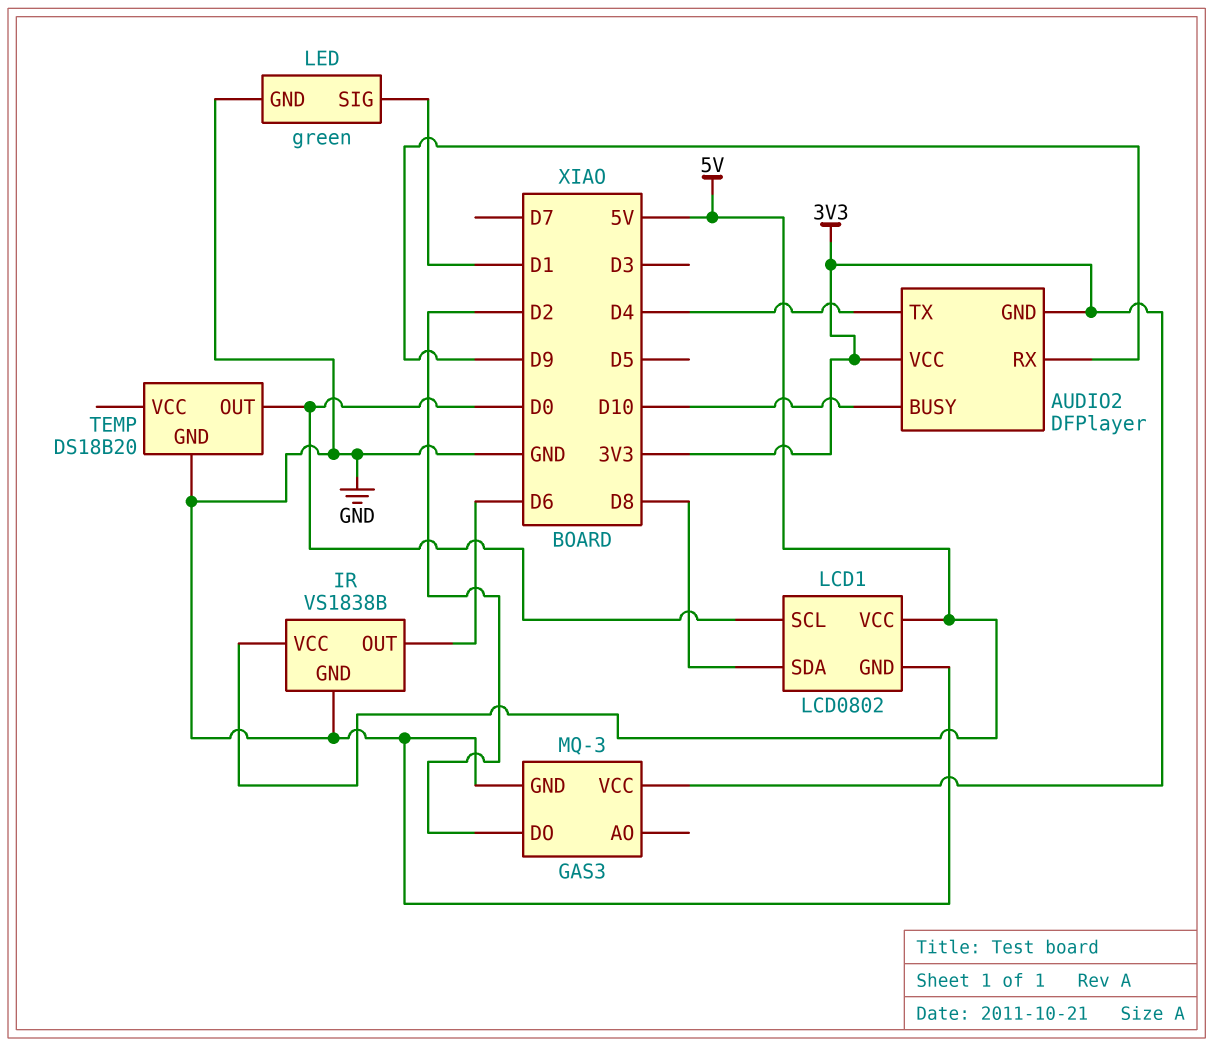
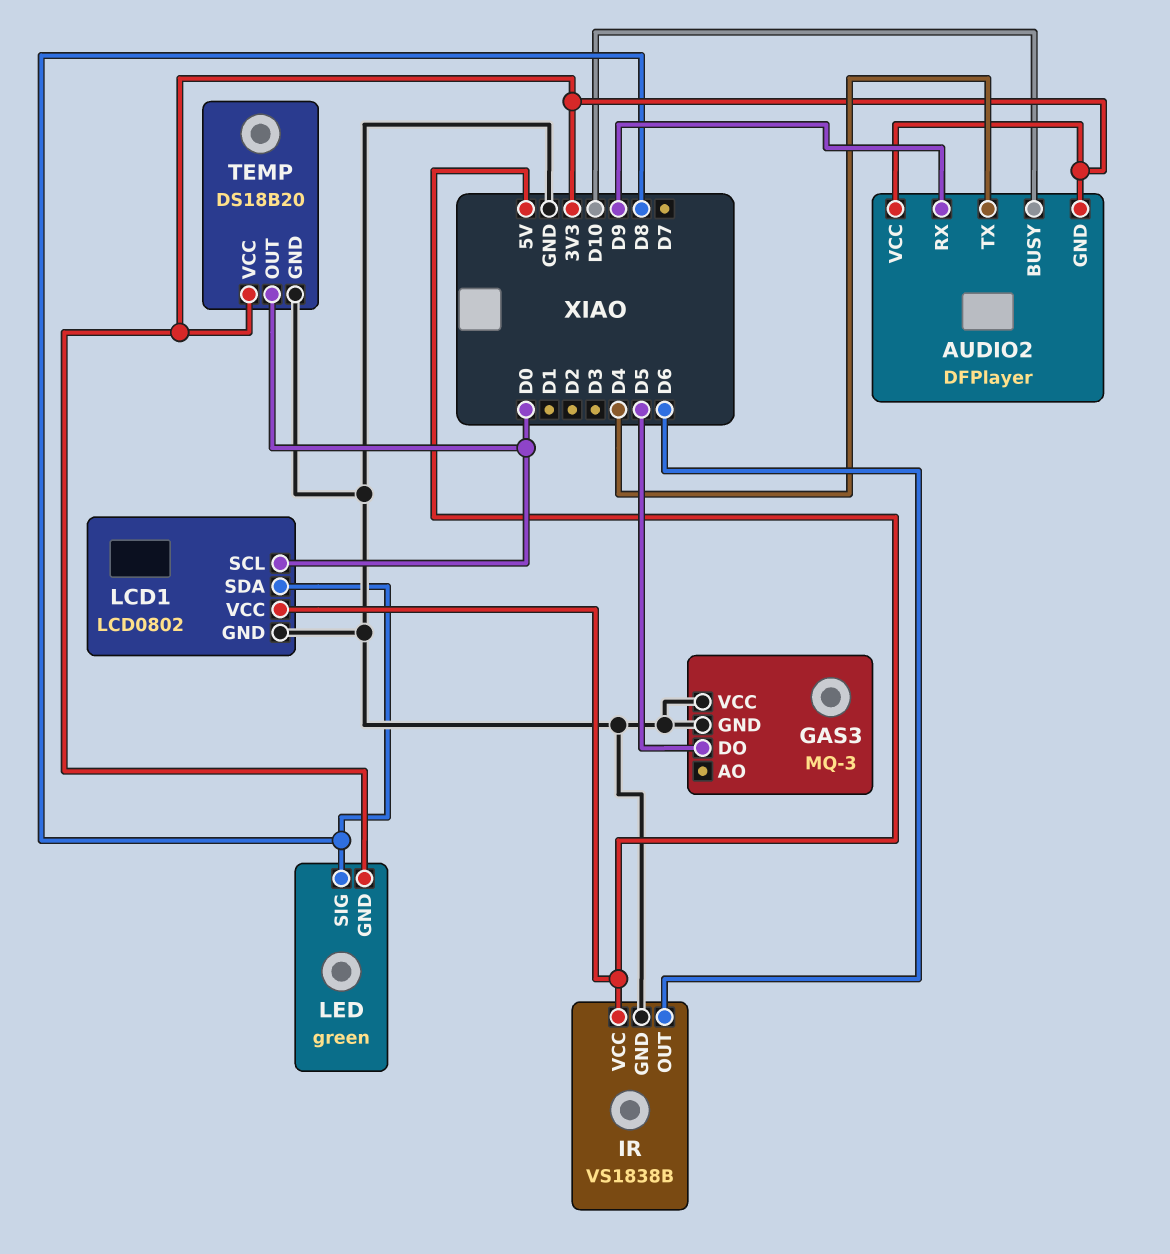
GAS3 pin DO: D2 -> D5
GAS3 pin VCC: 3V3 -> GND
LED pin GND: GND -> 3V3
LED pin SIG: D1 -> D8
TEMP pin VCC: none -> 3V3

